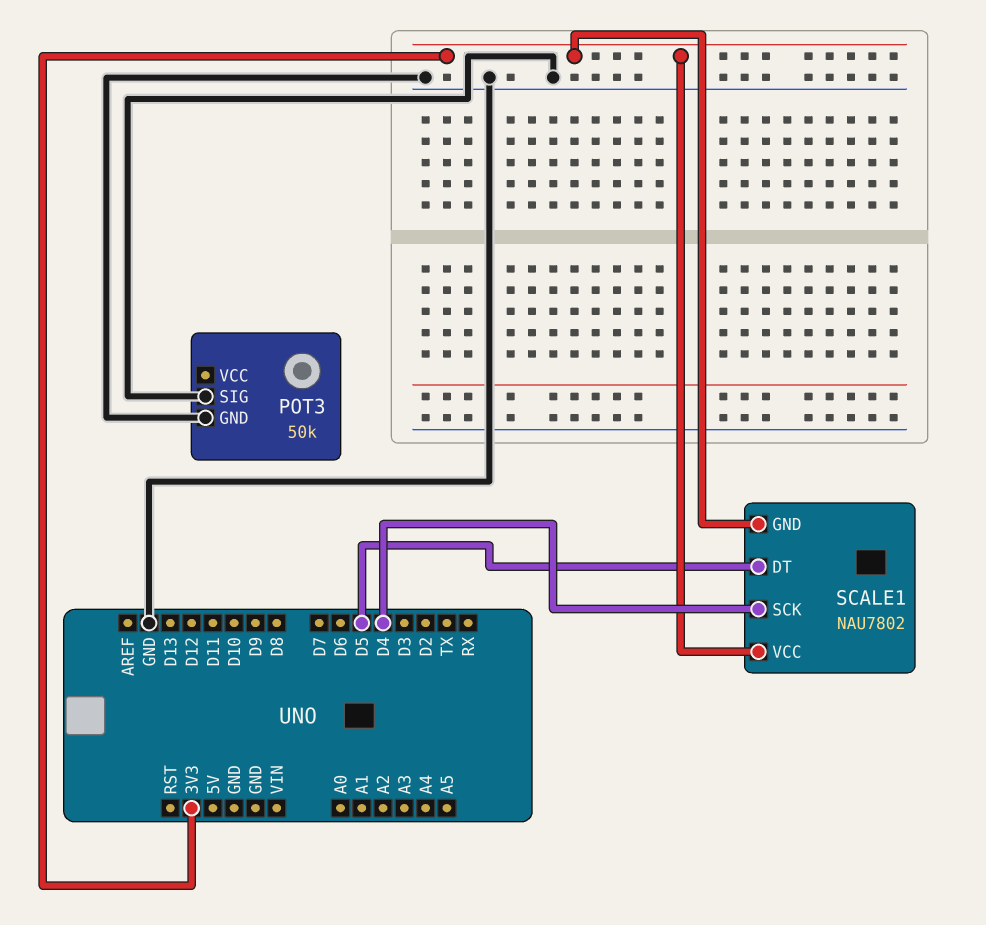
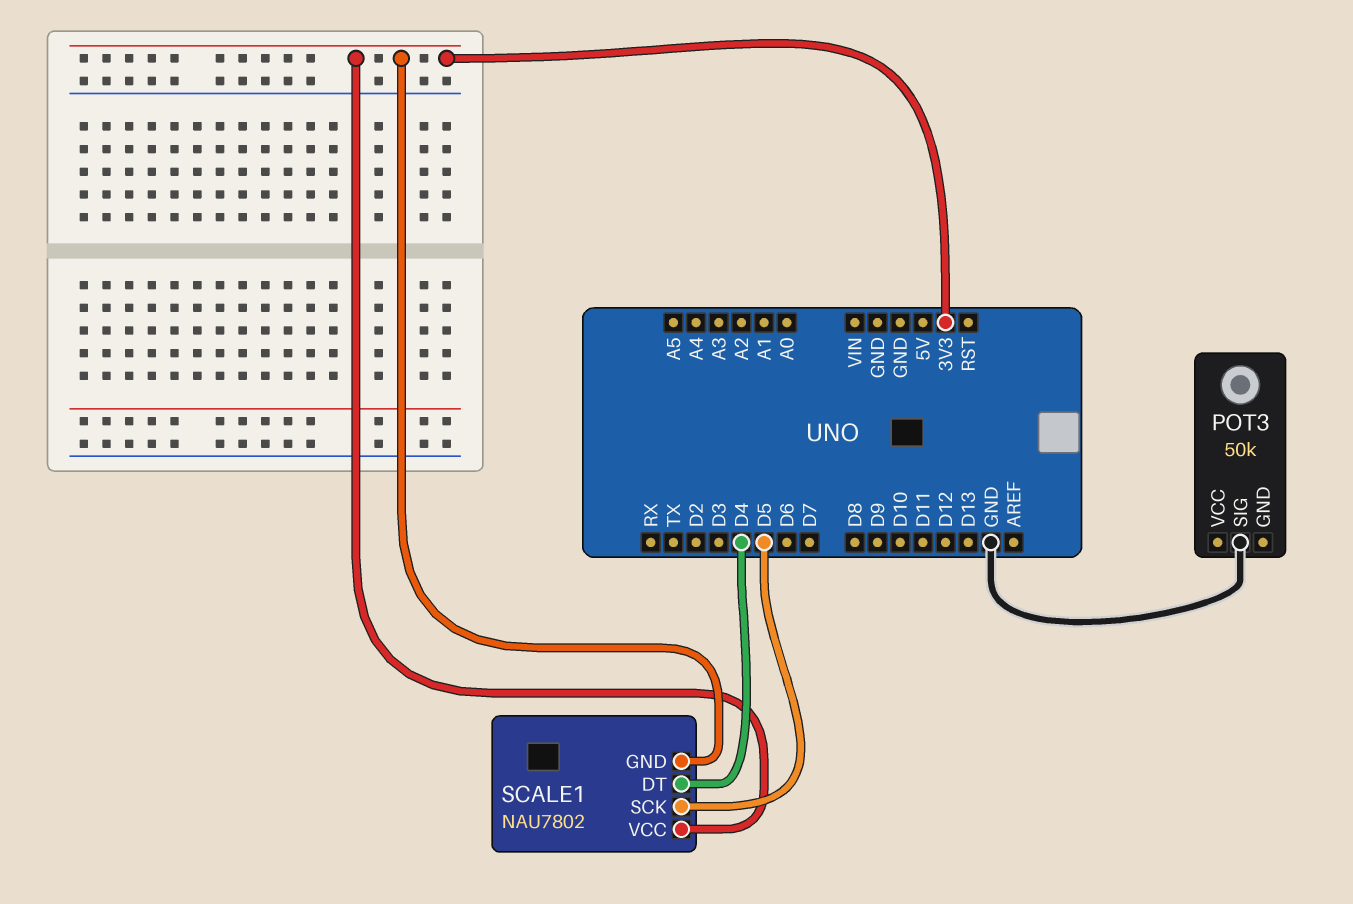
POT3 pin GND: GND -> none
SCALE1 pin DT: D5 -> D4
SCALE1 pin SCK: D4 -> D5

